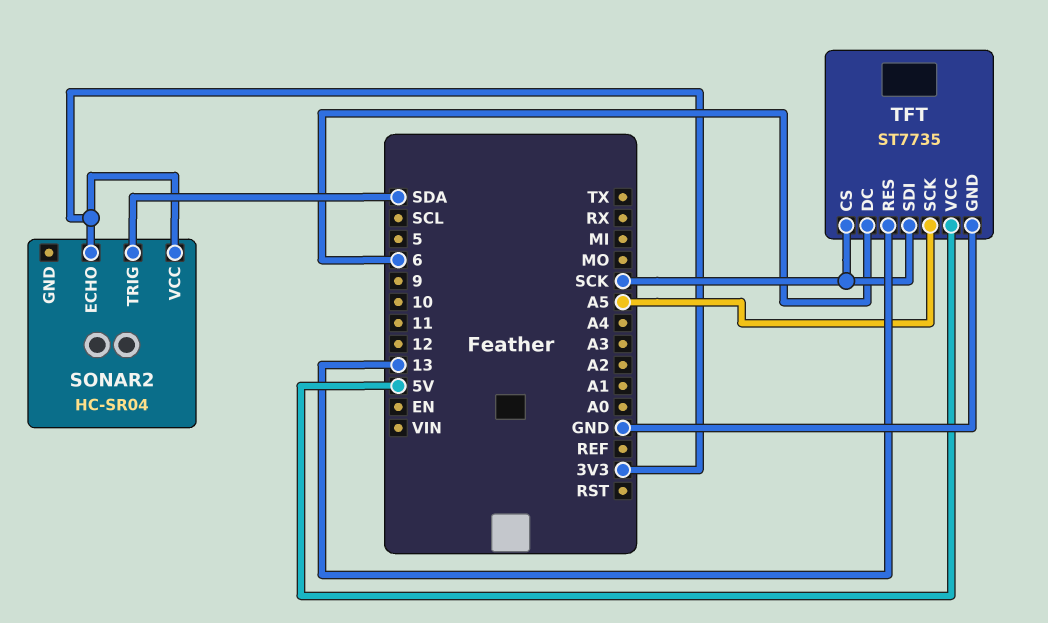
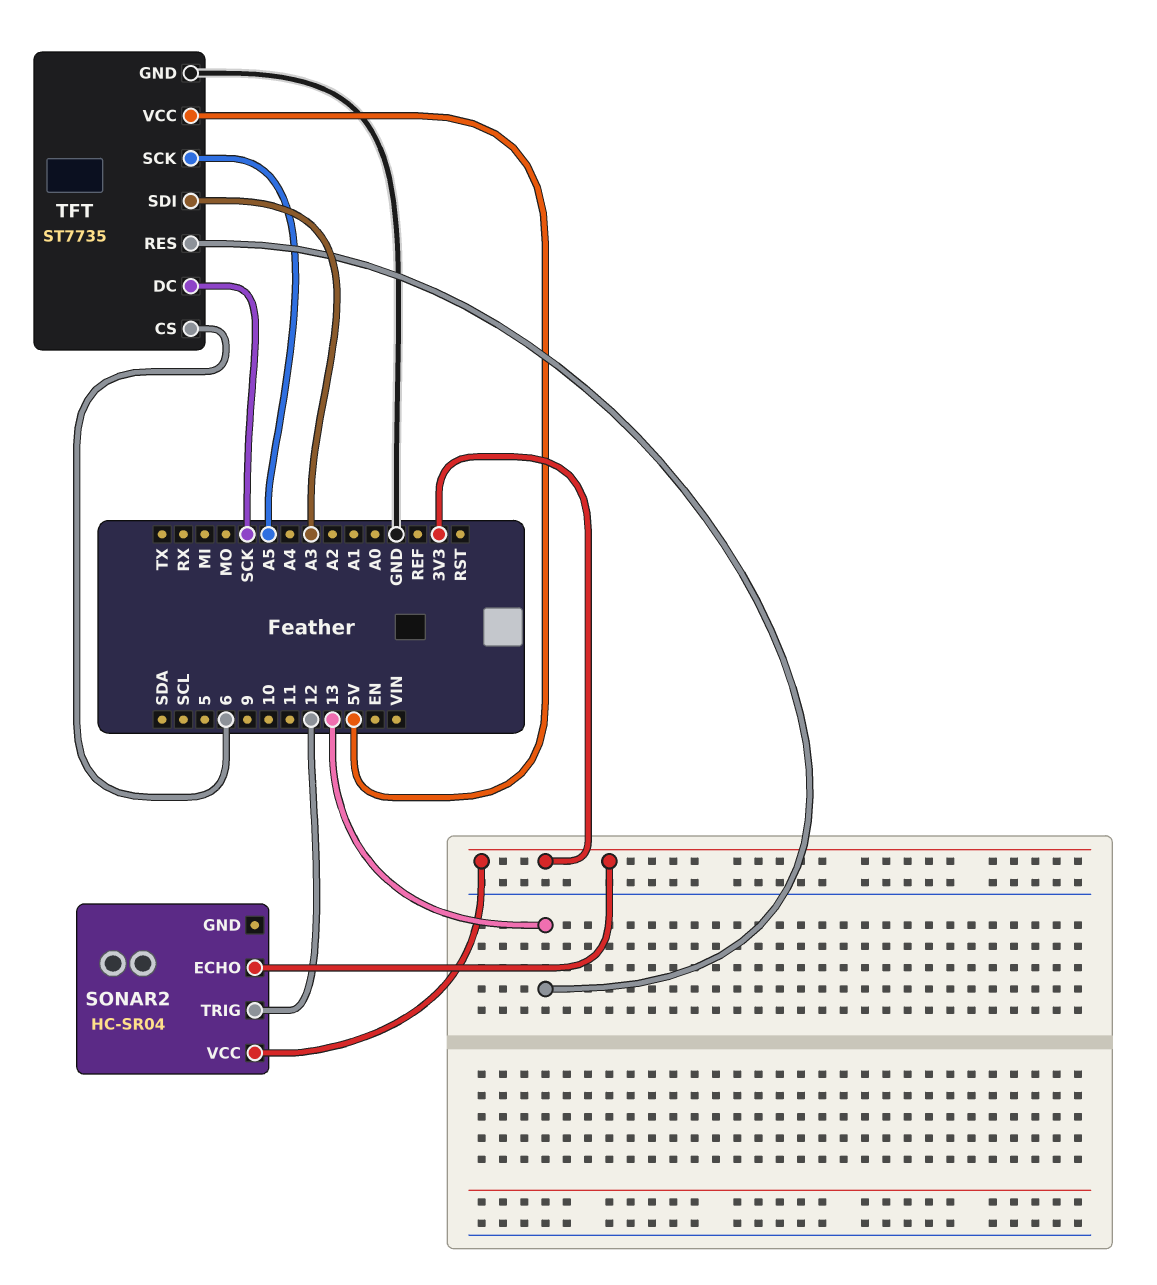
SONAR2 pin TRIG: SDA -> 12
TFT pin CS: SCK -> 6
TFT pin DC: 6 -> SCK
TFT pin SDI: SCK -> A3

